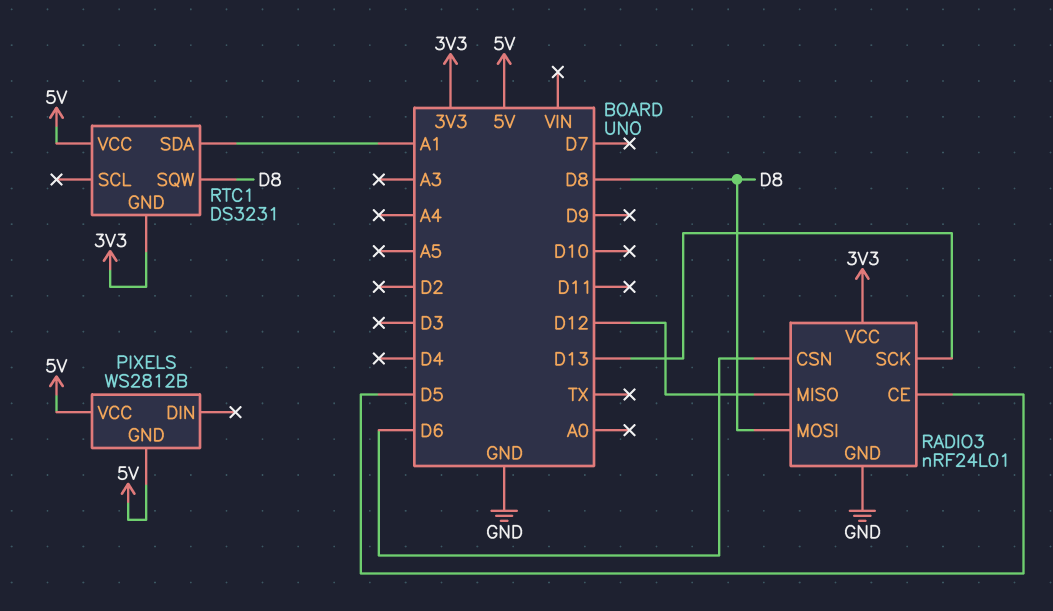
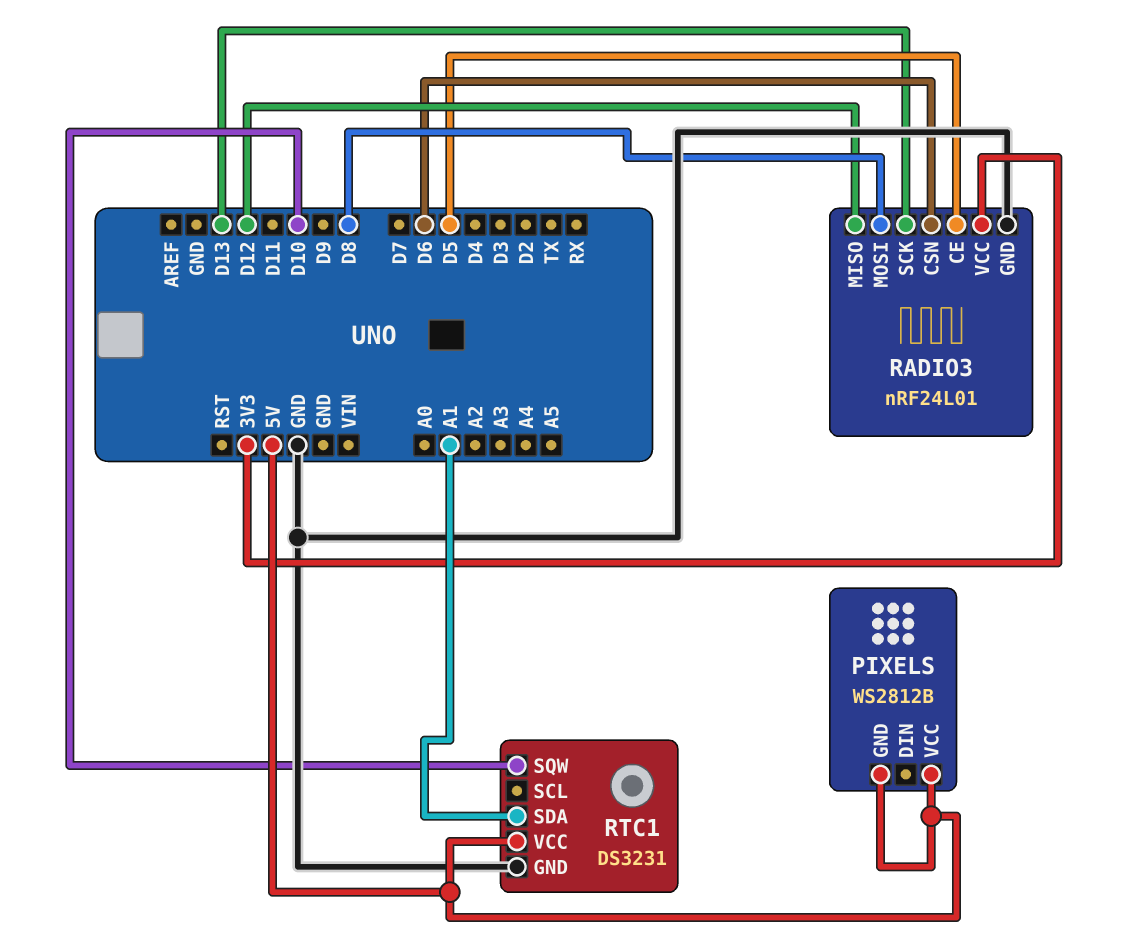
RTC1 pin GND: 3V3 -> GND
RTC1 pin SQW: D8 -> D10

